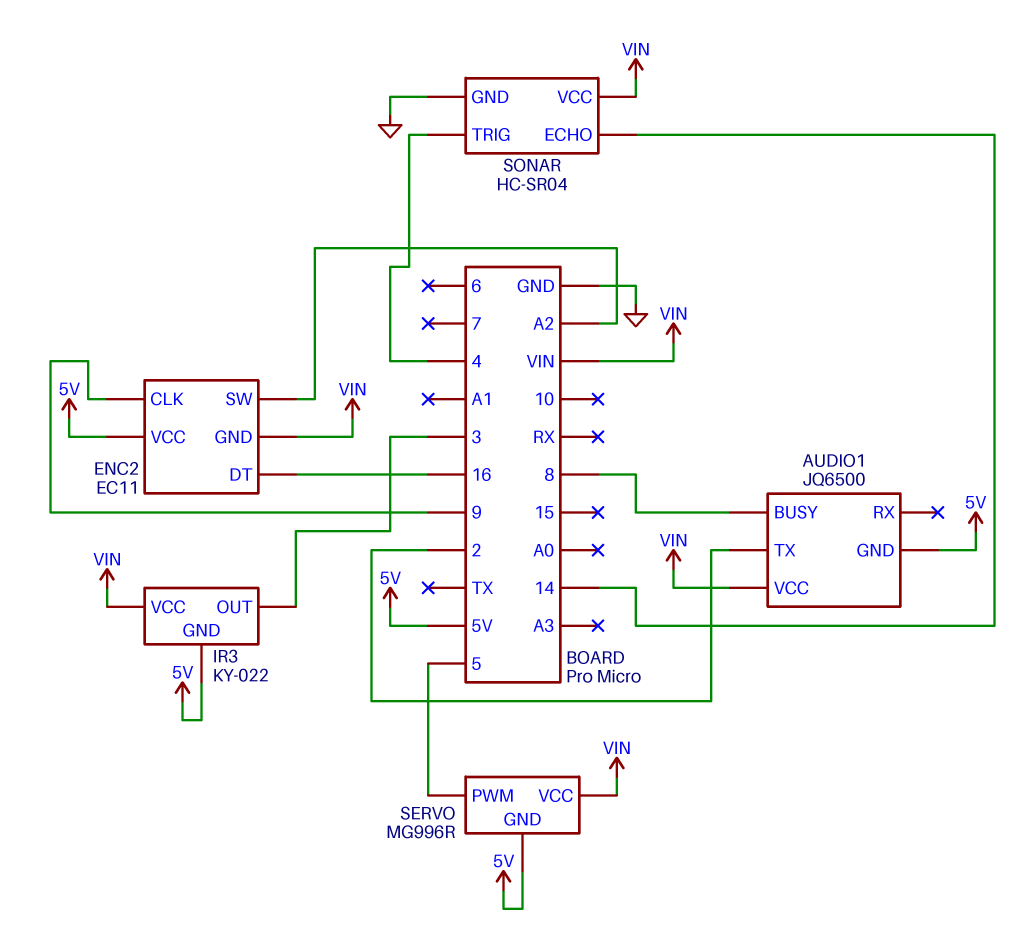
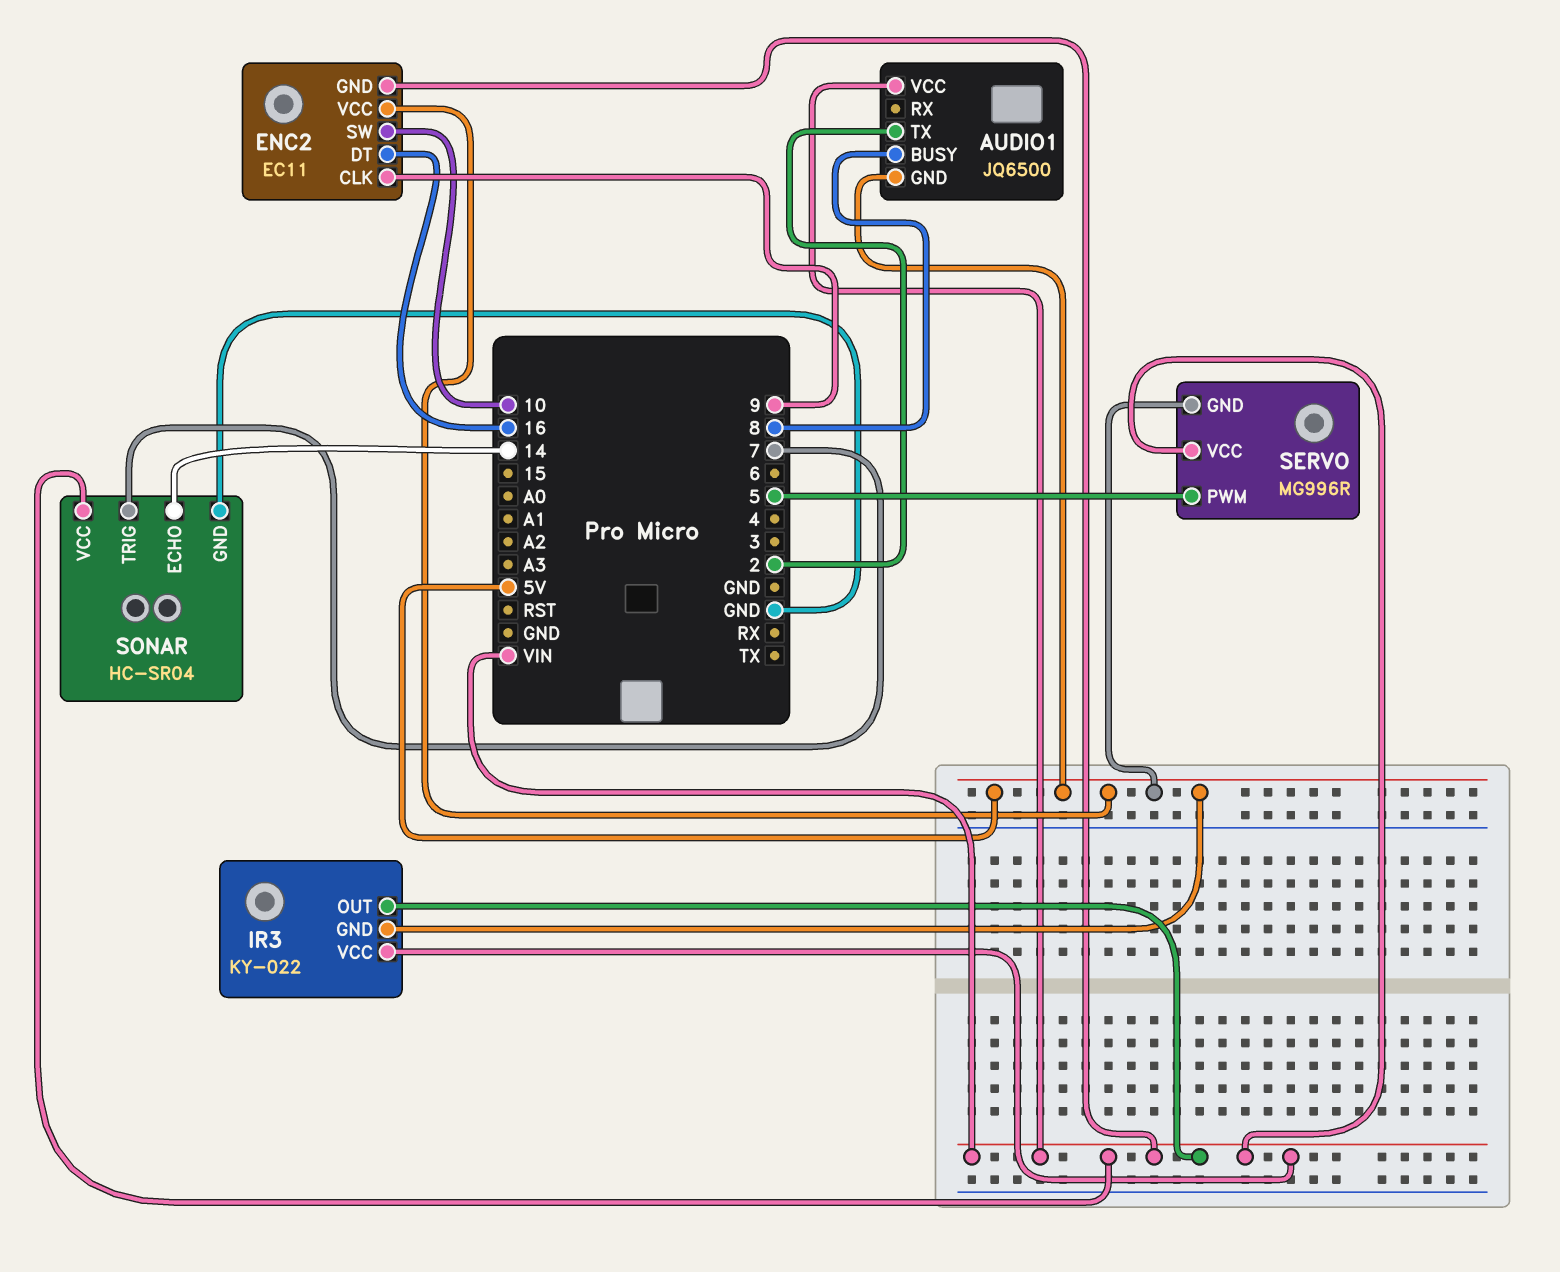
ENC2 pin SW: A2 -> 10
IR3 pin OUT: 3 -> VIN
SONAR pin TRIG: 4 -> 7

